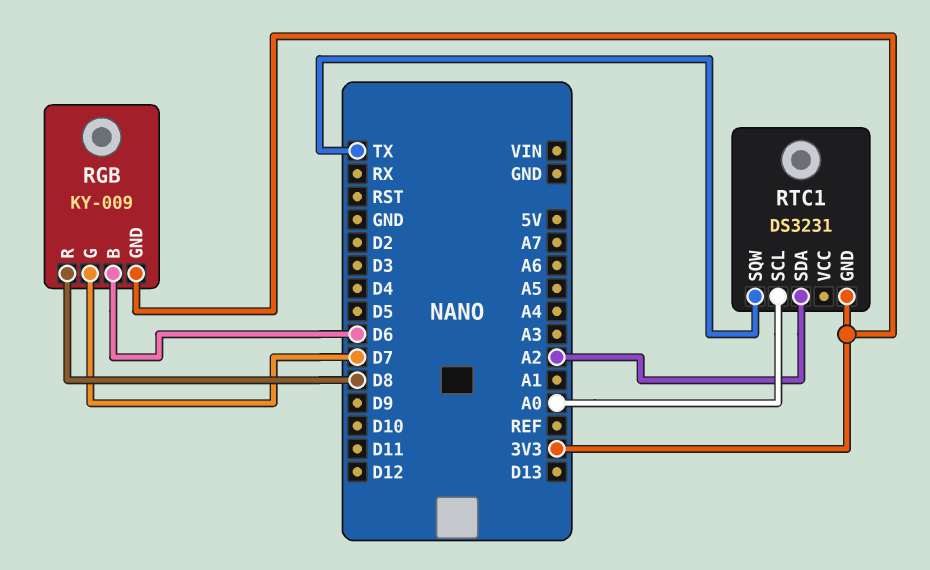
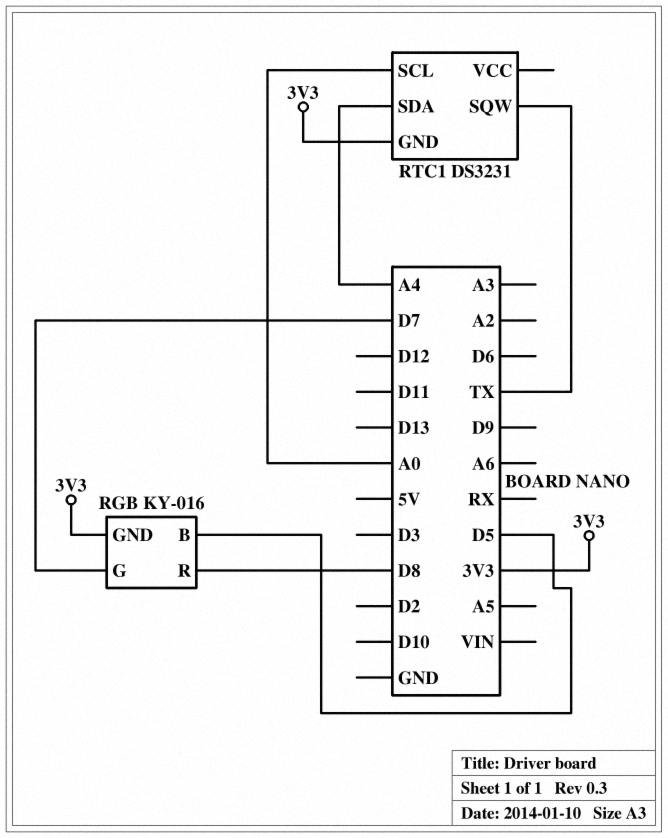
RGB: KY-009 -> KY-016
RGB pin B: D6 -> D5
RTC1 pin SDA: A2 -> A4

